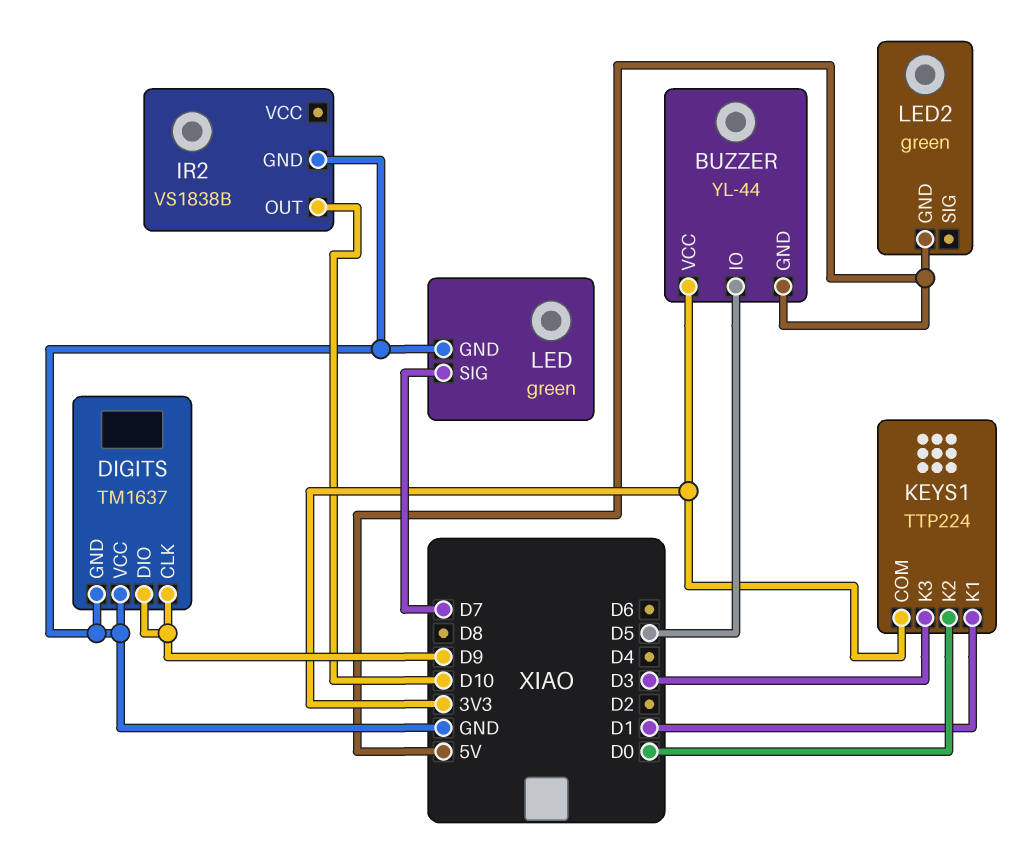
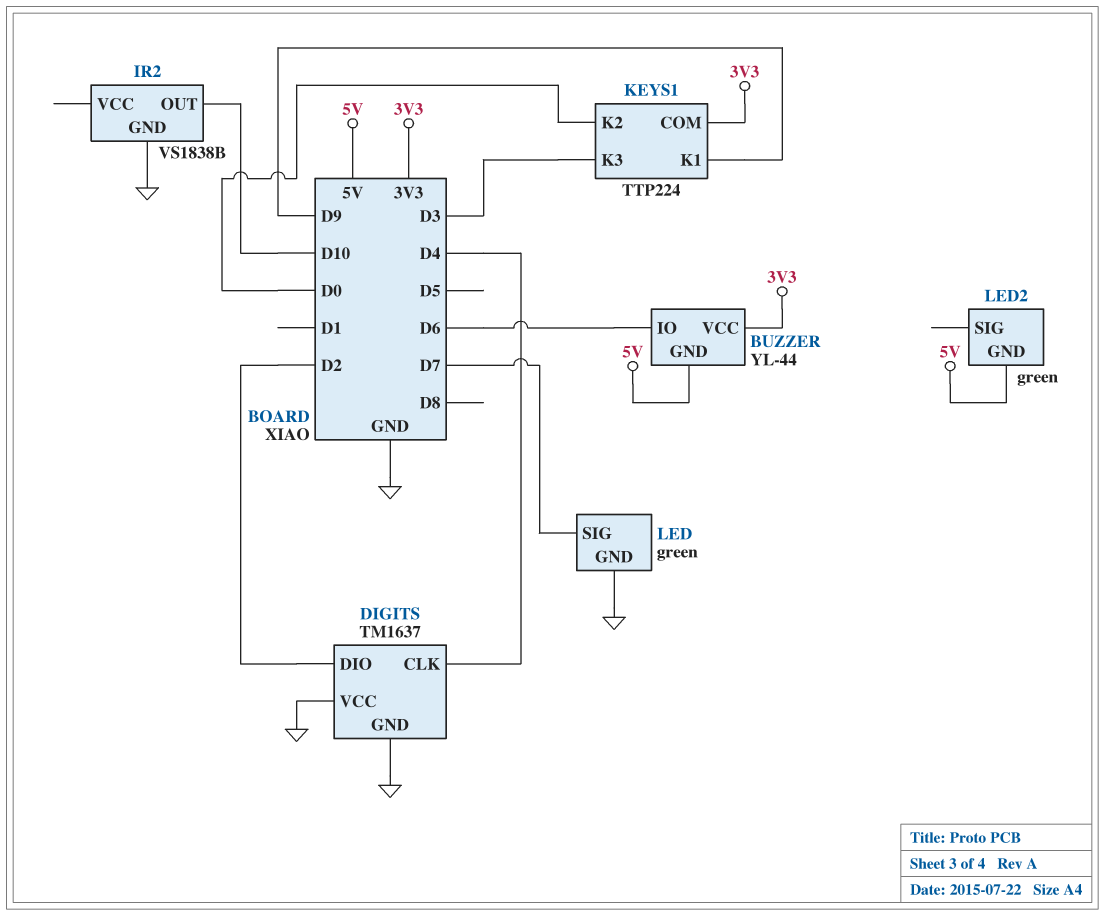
BUZZER pin IO: D5 -> D6
DIGITS pin CLK: D9 -> D4
DIGITS pin DIO: D9 -> D2
KEYS1 pin K1: D1 -> D9

